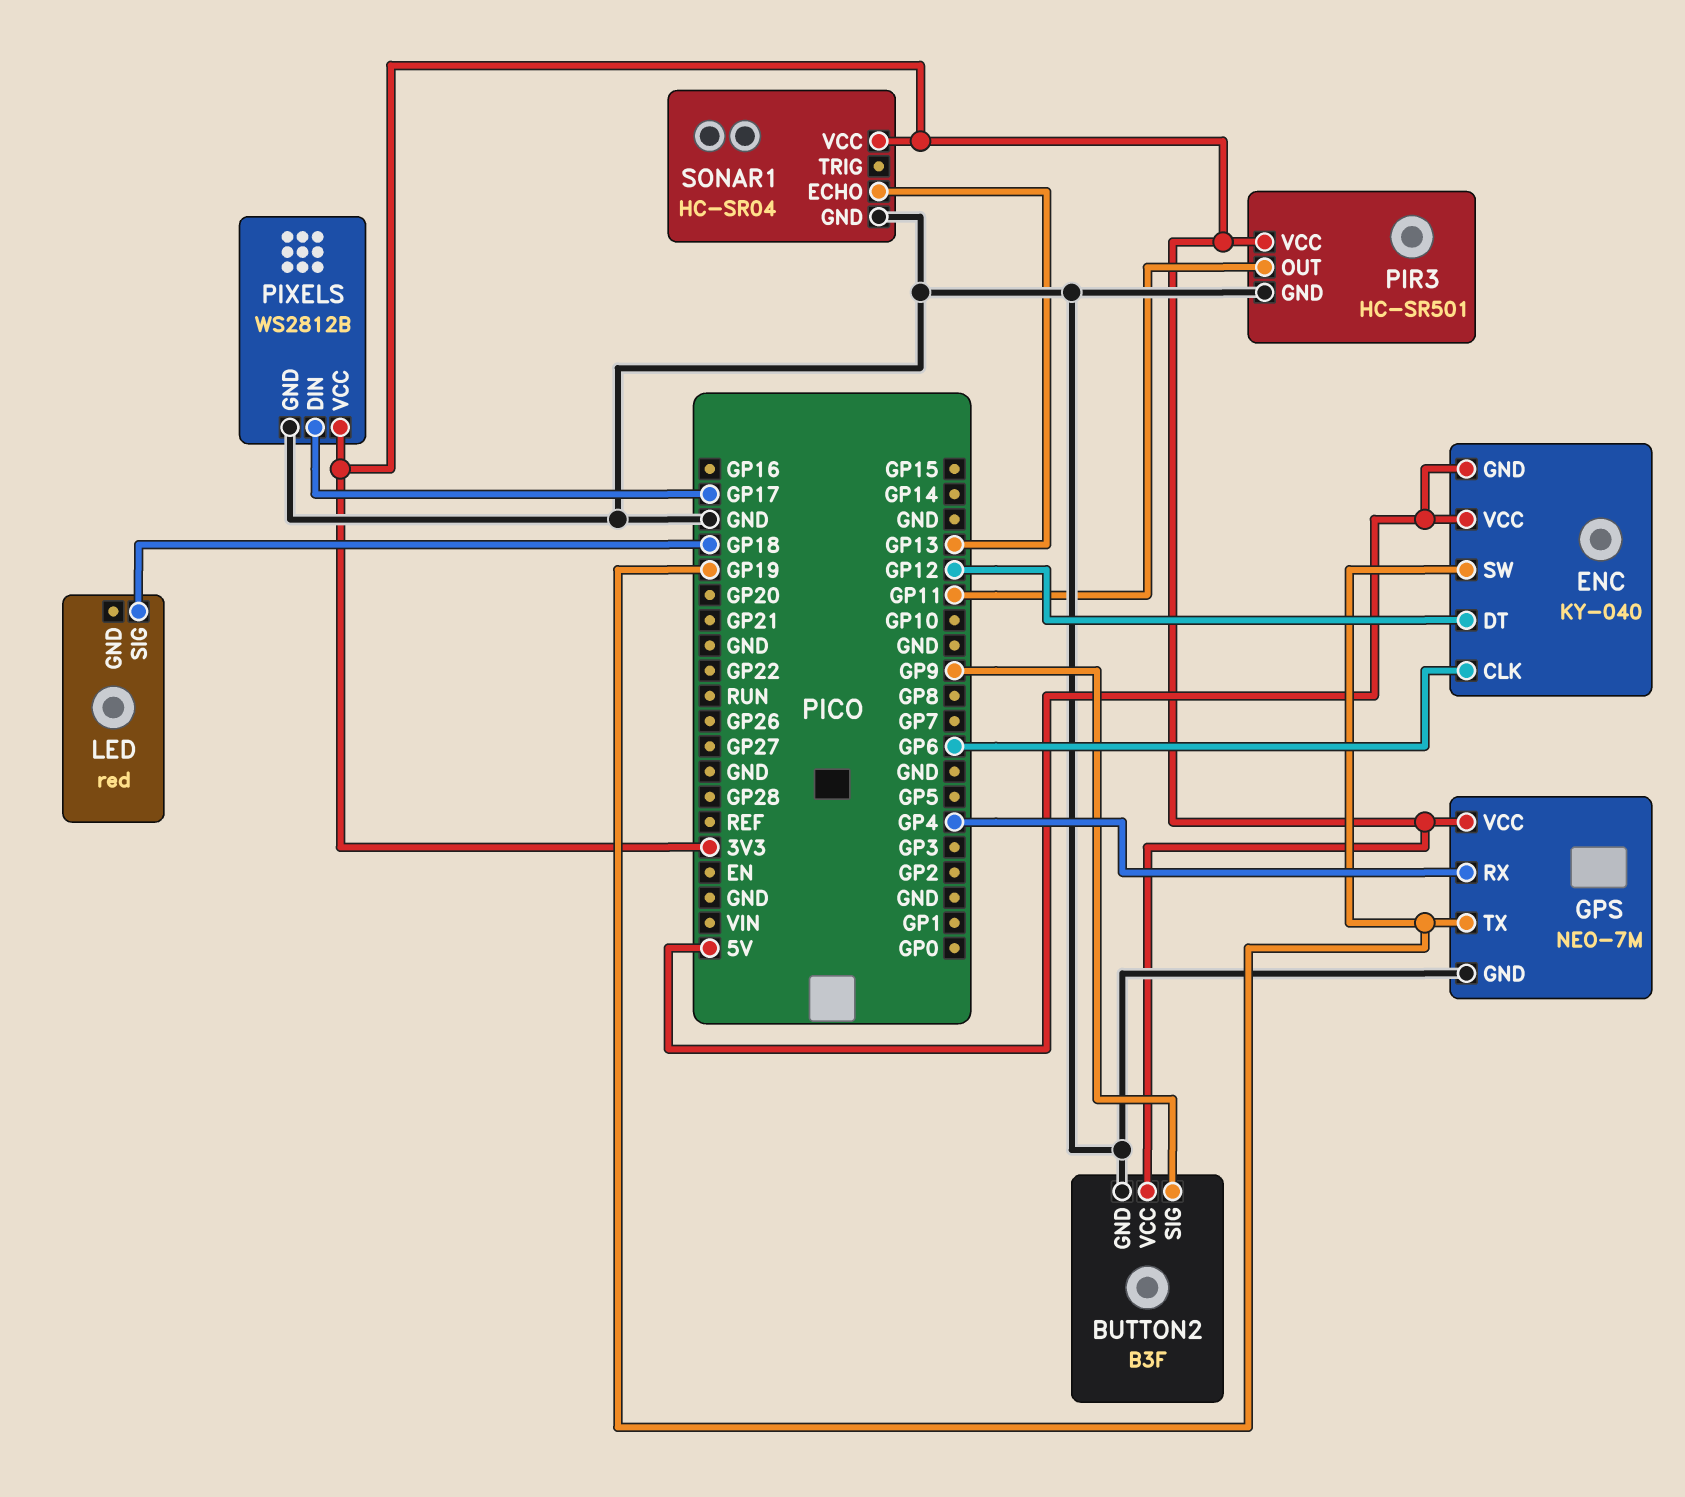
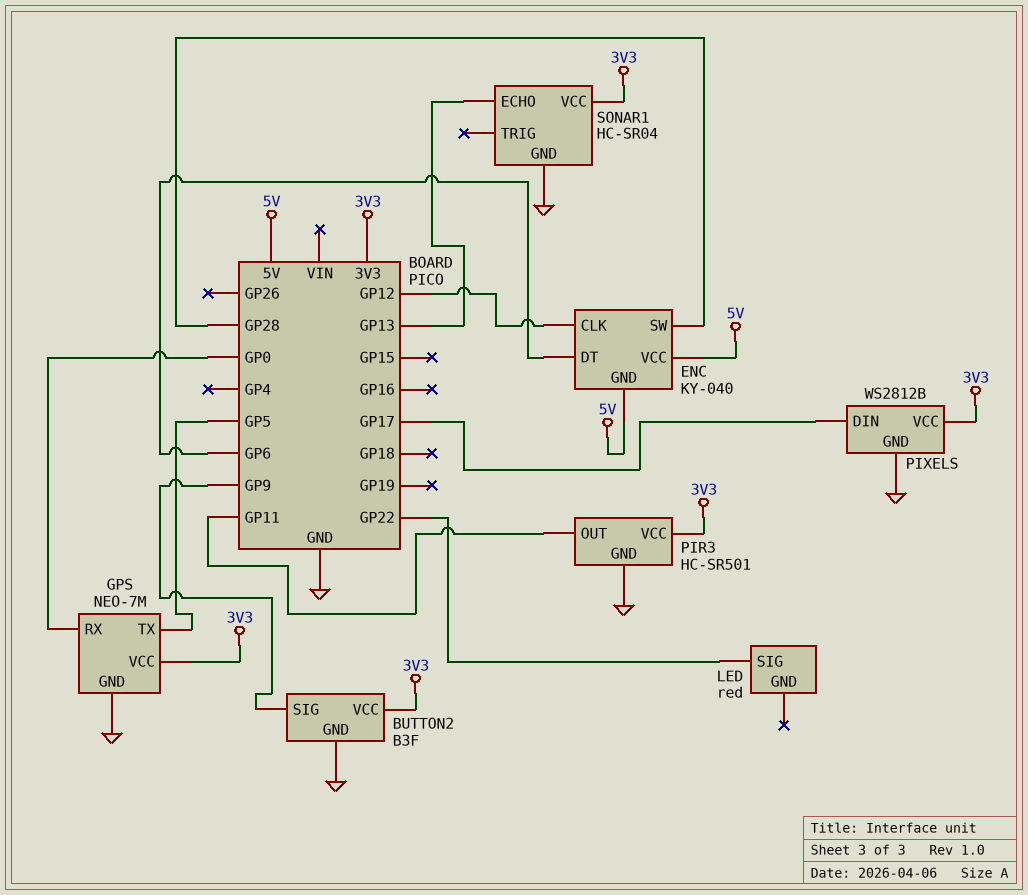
ENC pin CLK: GP6 -> GP12
ENC pin DT: GP12 -> GP6
ENC pin SW: GP19 -> GP28
GPS pin RX: GP4 -> GP0
GPS pin TX: GP19 -> GP5
LED pin SIG: GP18 -> GP22

